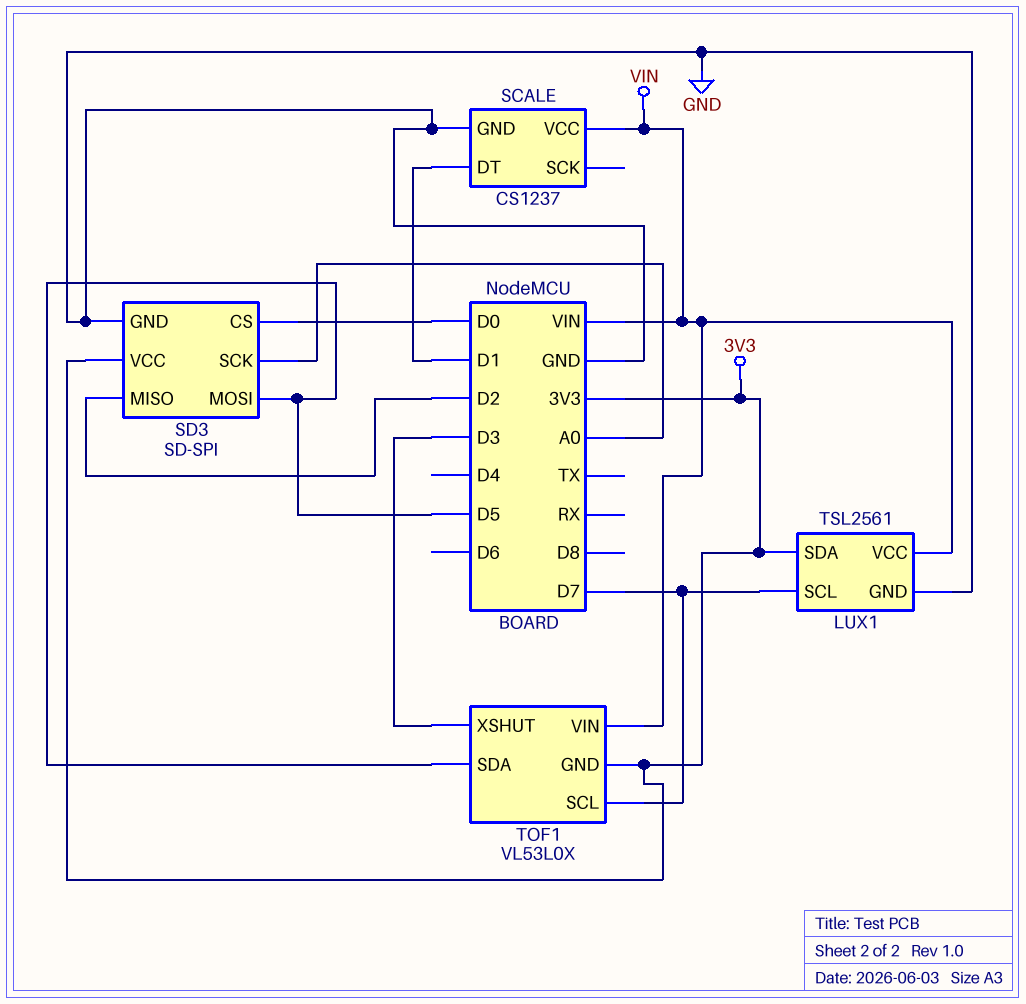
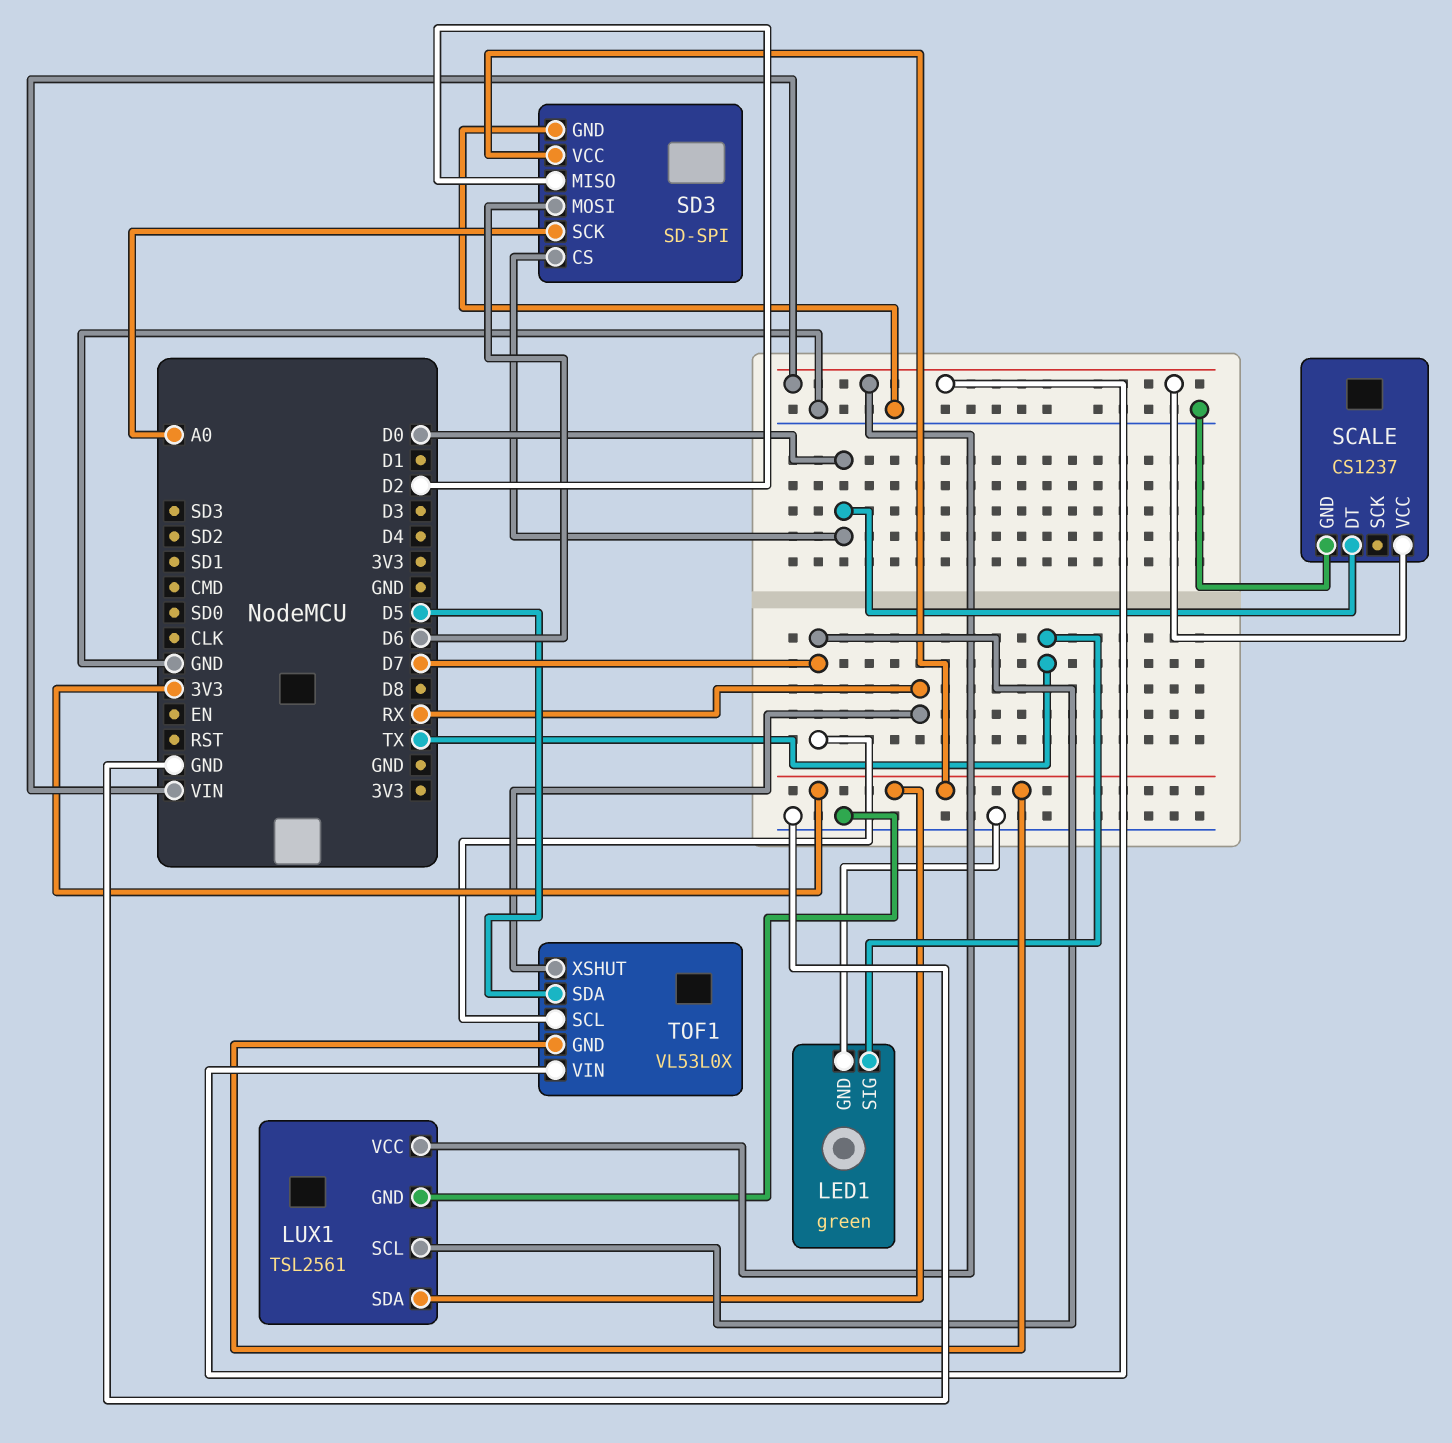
LED1: none -> green
LED1 pin GND: none -> GND
LED1 pin SIG: none -> TX
SCALE pin DT: D1 -> D0
SD3 pin MOSI: D5 -> D6
TOF1 pin XSHUT: D3 -> RX

